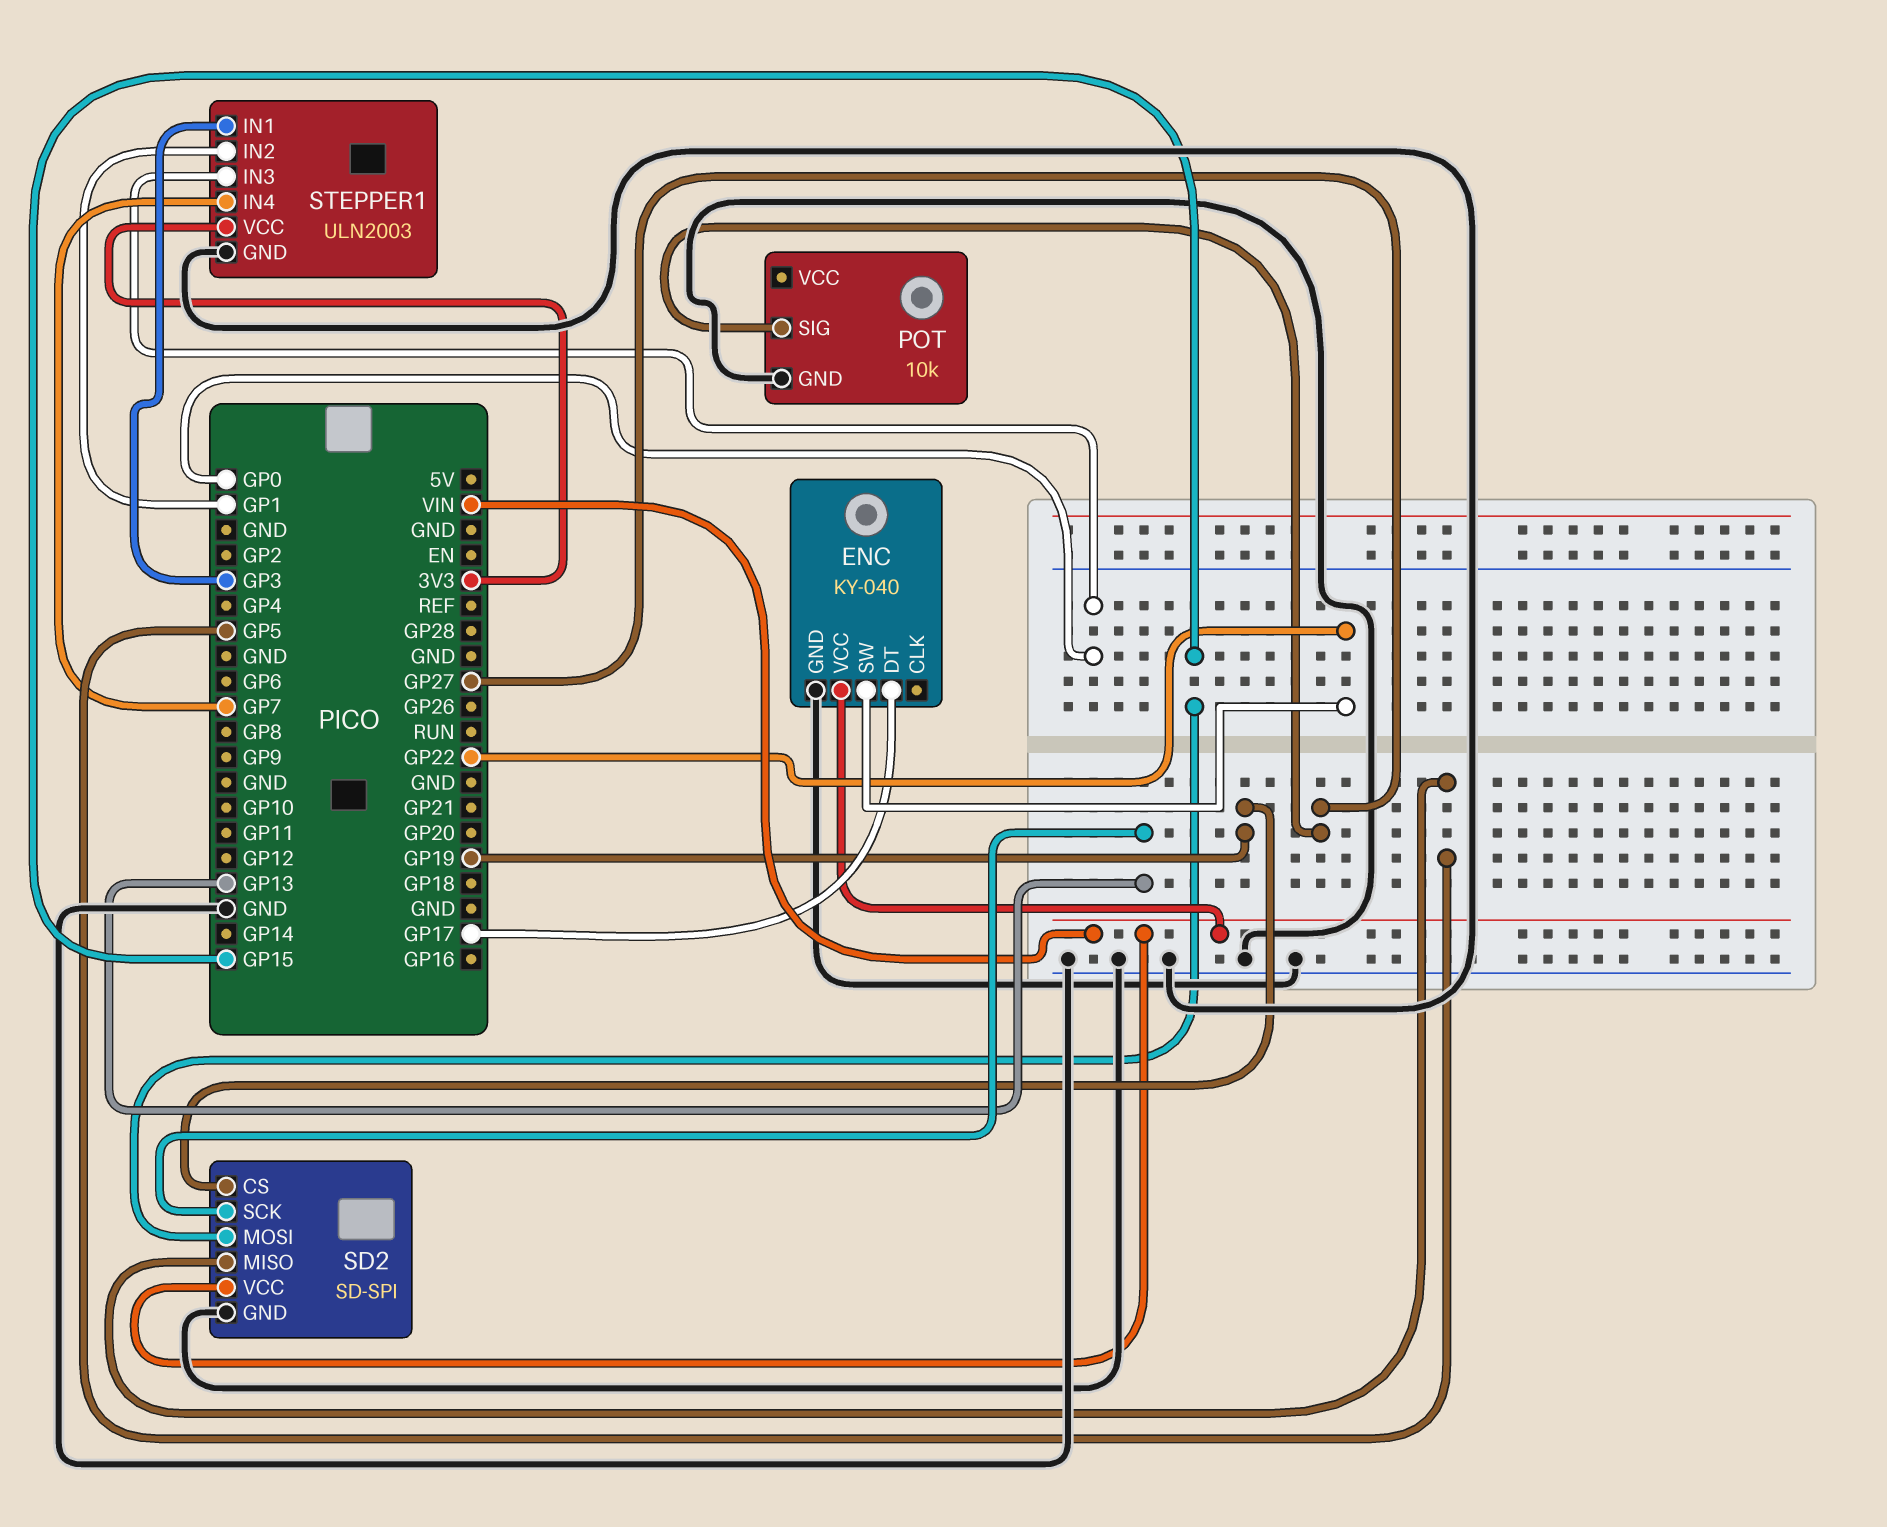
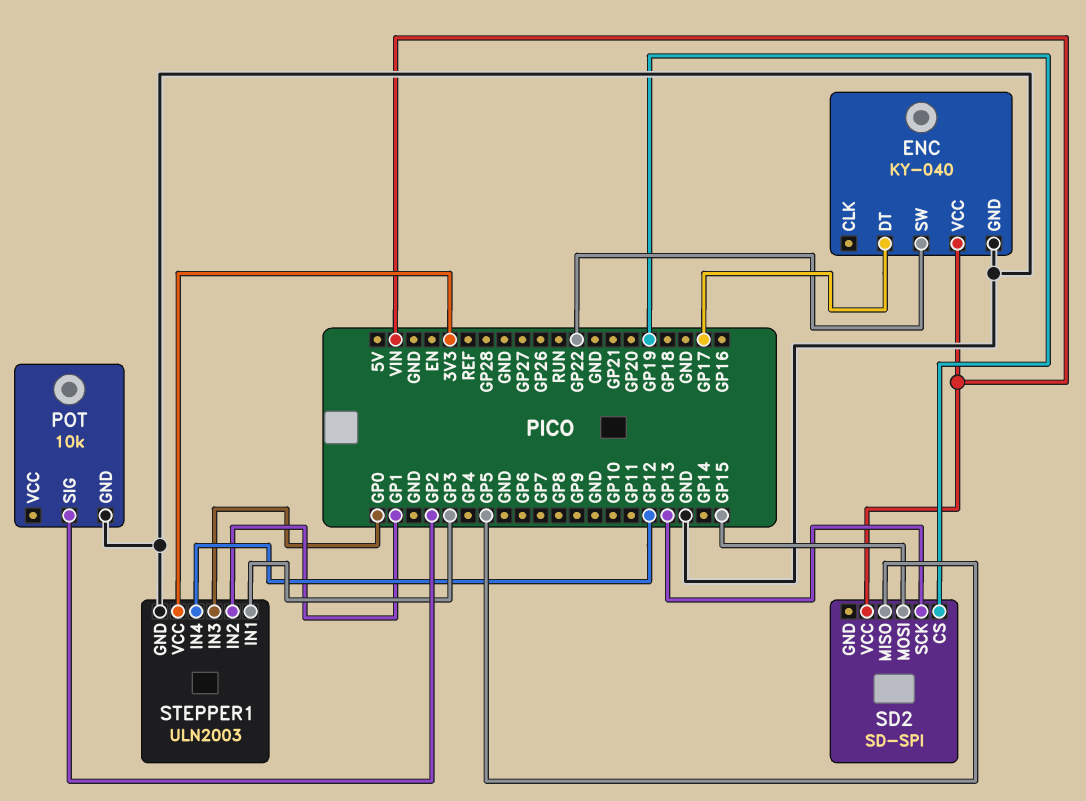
POT pin SIG: GP27 -> GP2
SD2 pin GND: GND -> none
STEPPER1 pin IN4: GP7 -> GP12

